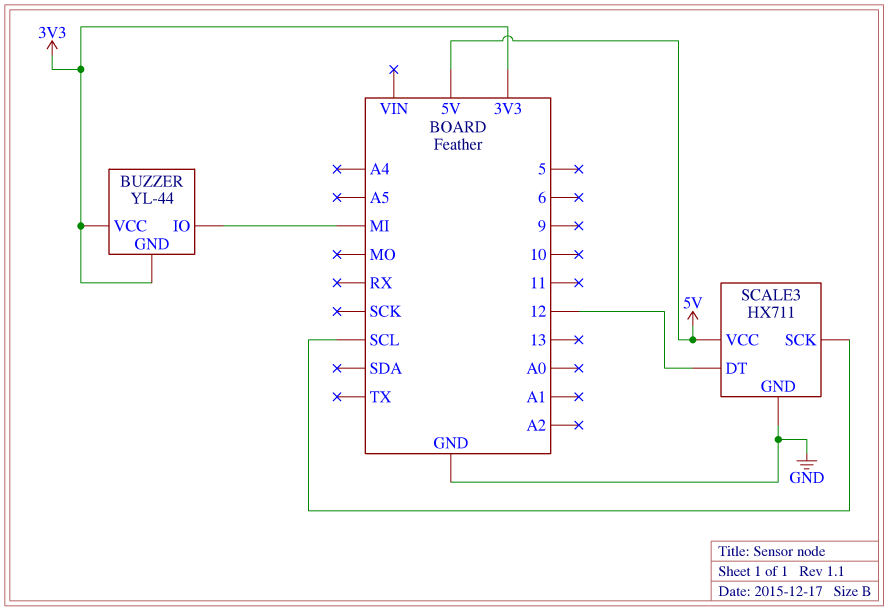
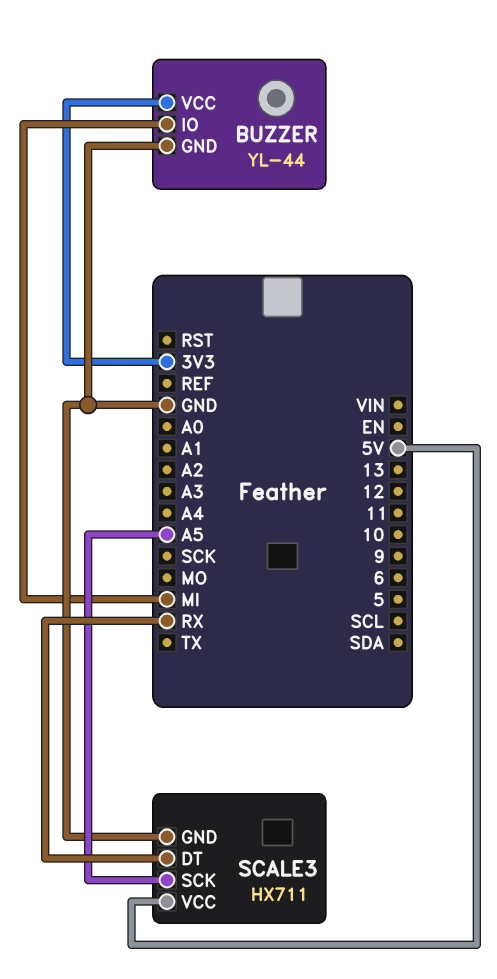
BUZZER pin GND: 3V3 -> GND
SCALE3 pin DT: 12 -> RX
SCALE3 pin SCK: SCL -> A5

